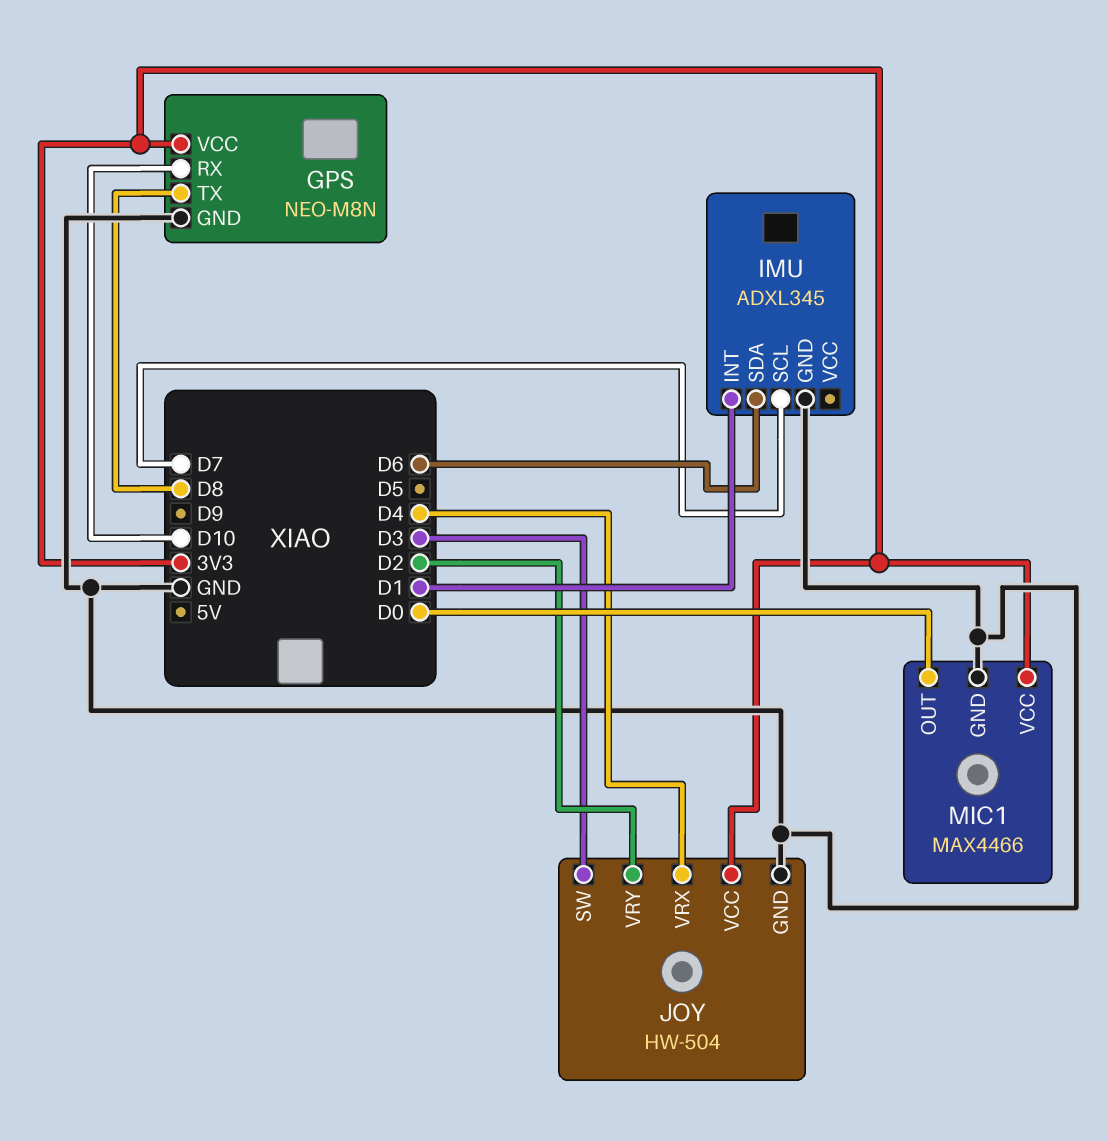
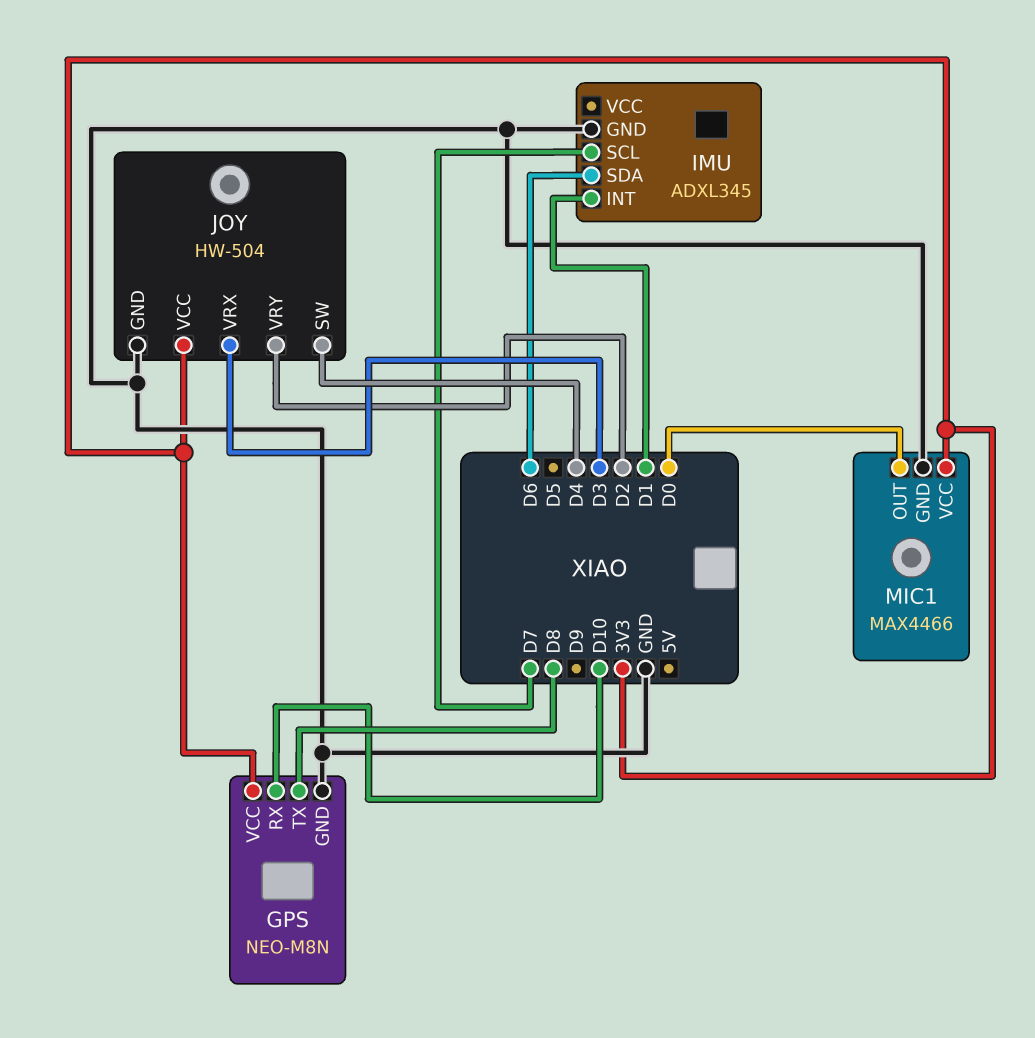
JOY pin SW: D3 -> D4
JOY pin VRX: D4 -> D3

